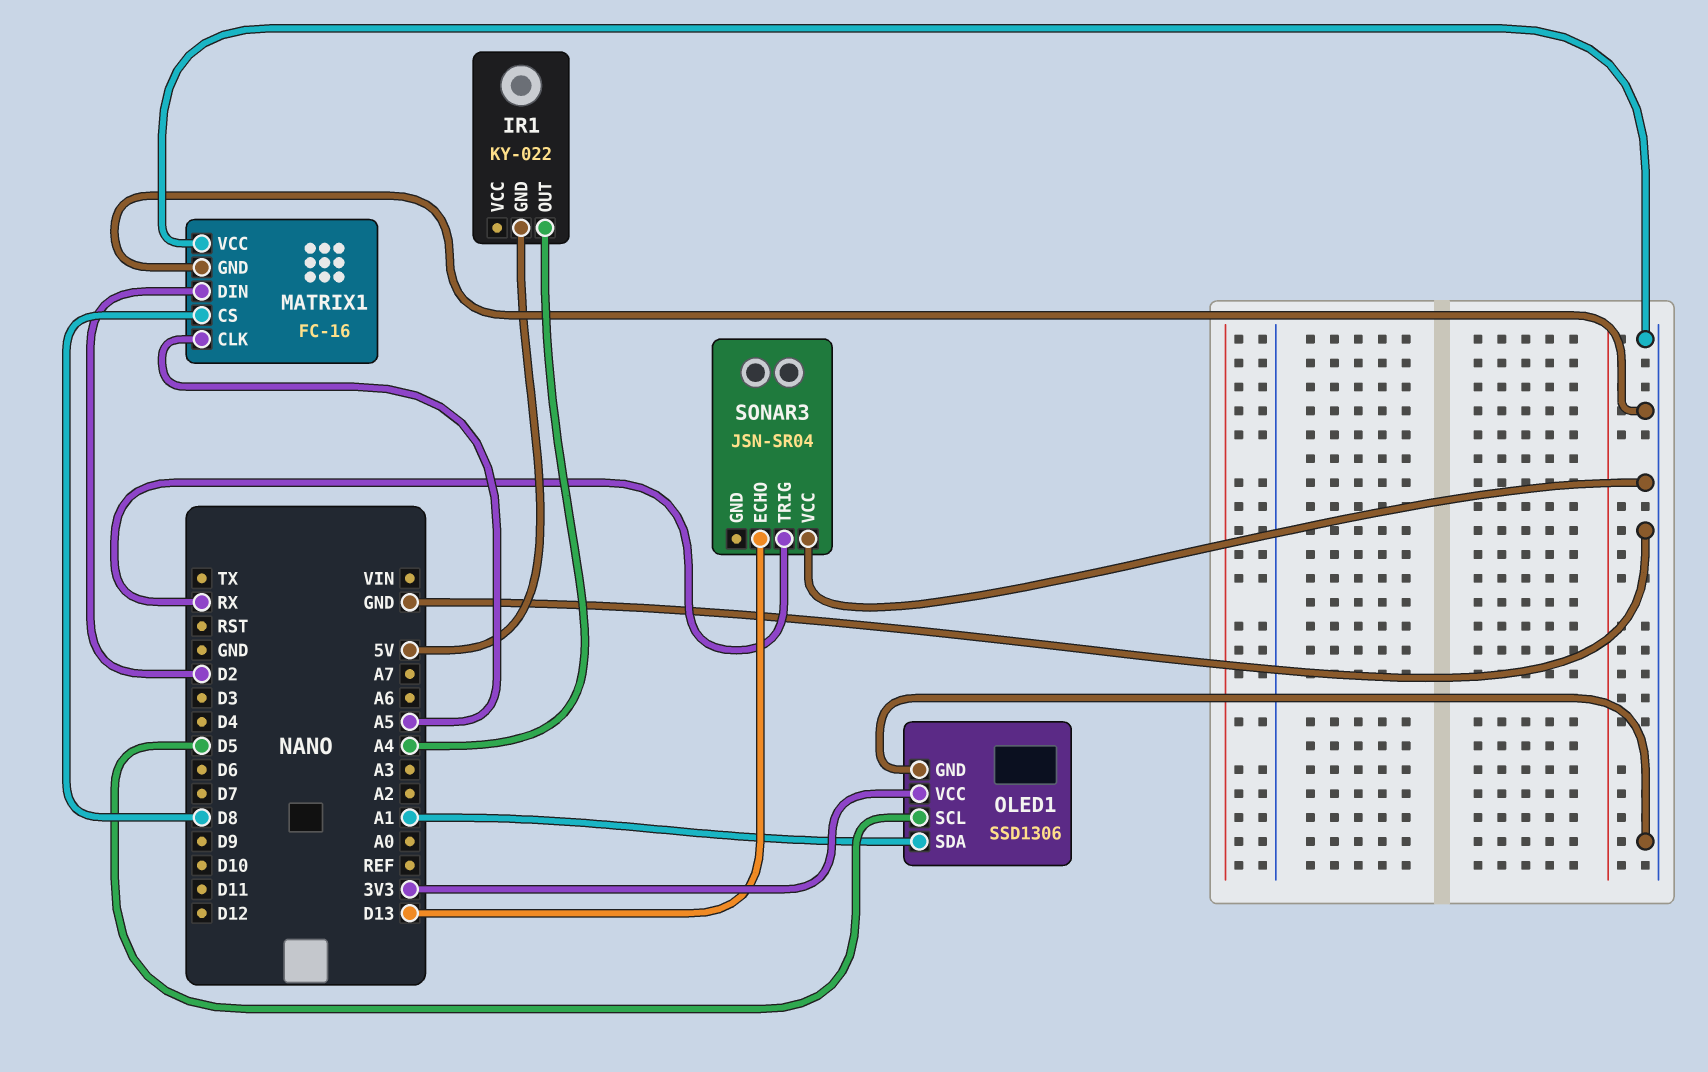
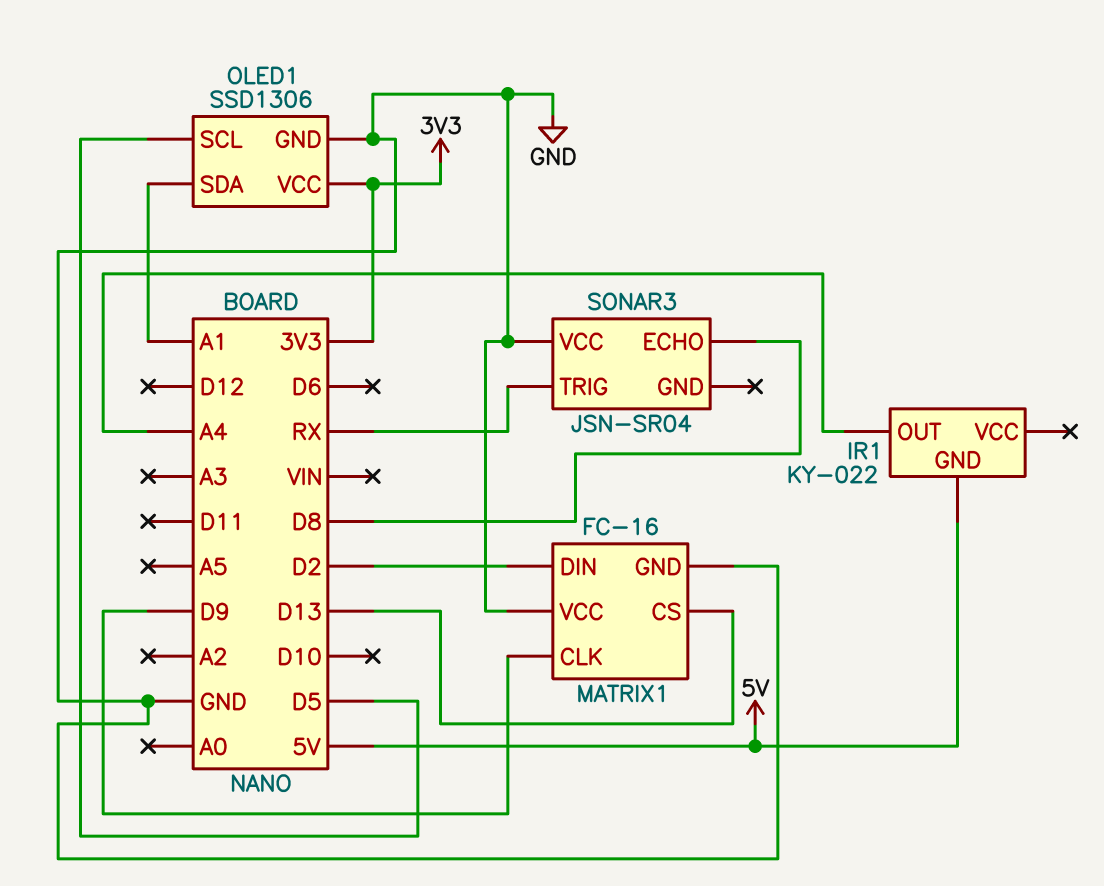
MATRIX1 pin CLK: A5 -> D9
MATRIX1 pin CS: D8 -> D13
SONAR3 pin ECHO: D13 -> D8

